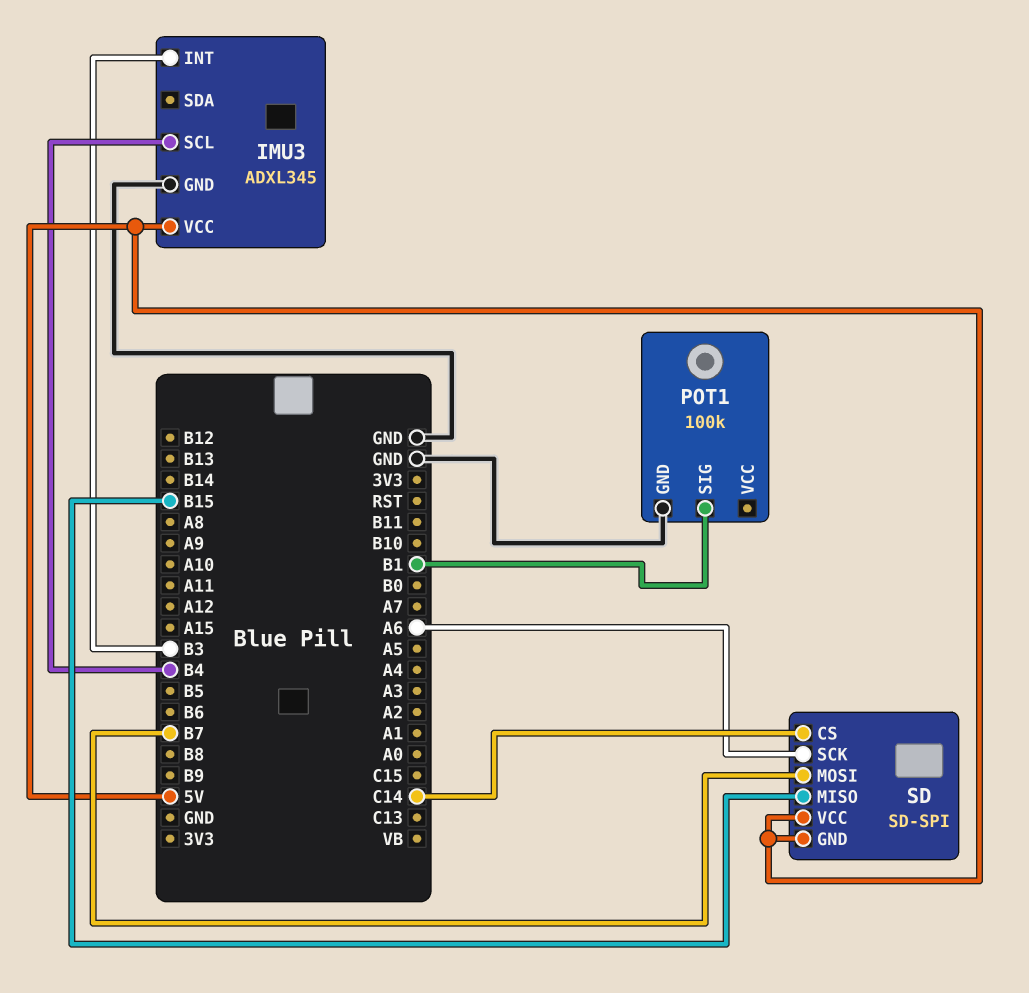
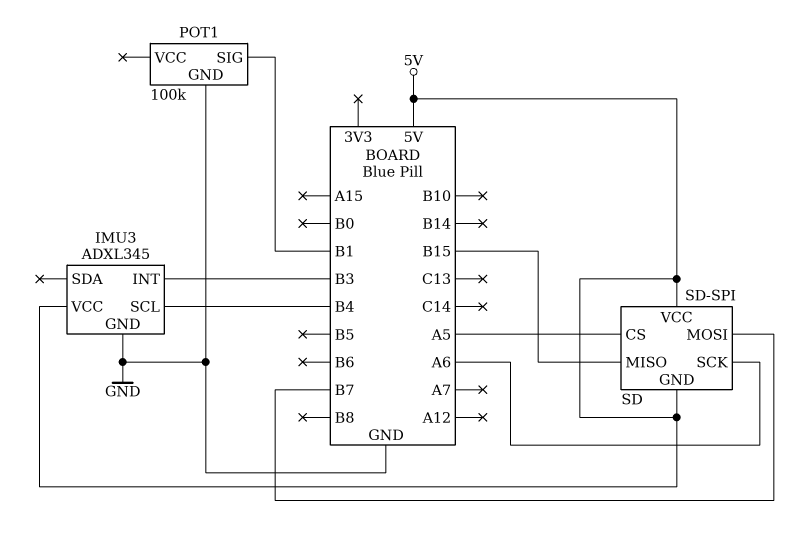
SD pin CS: C14 -> A5

